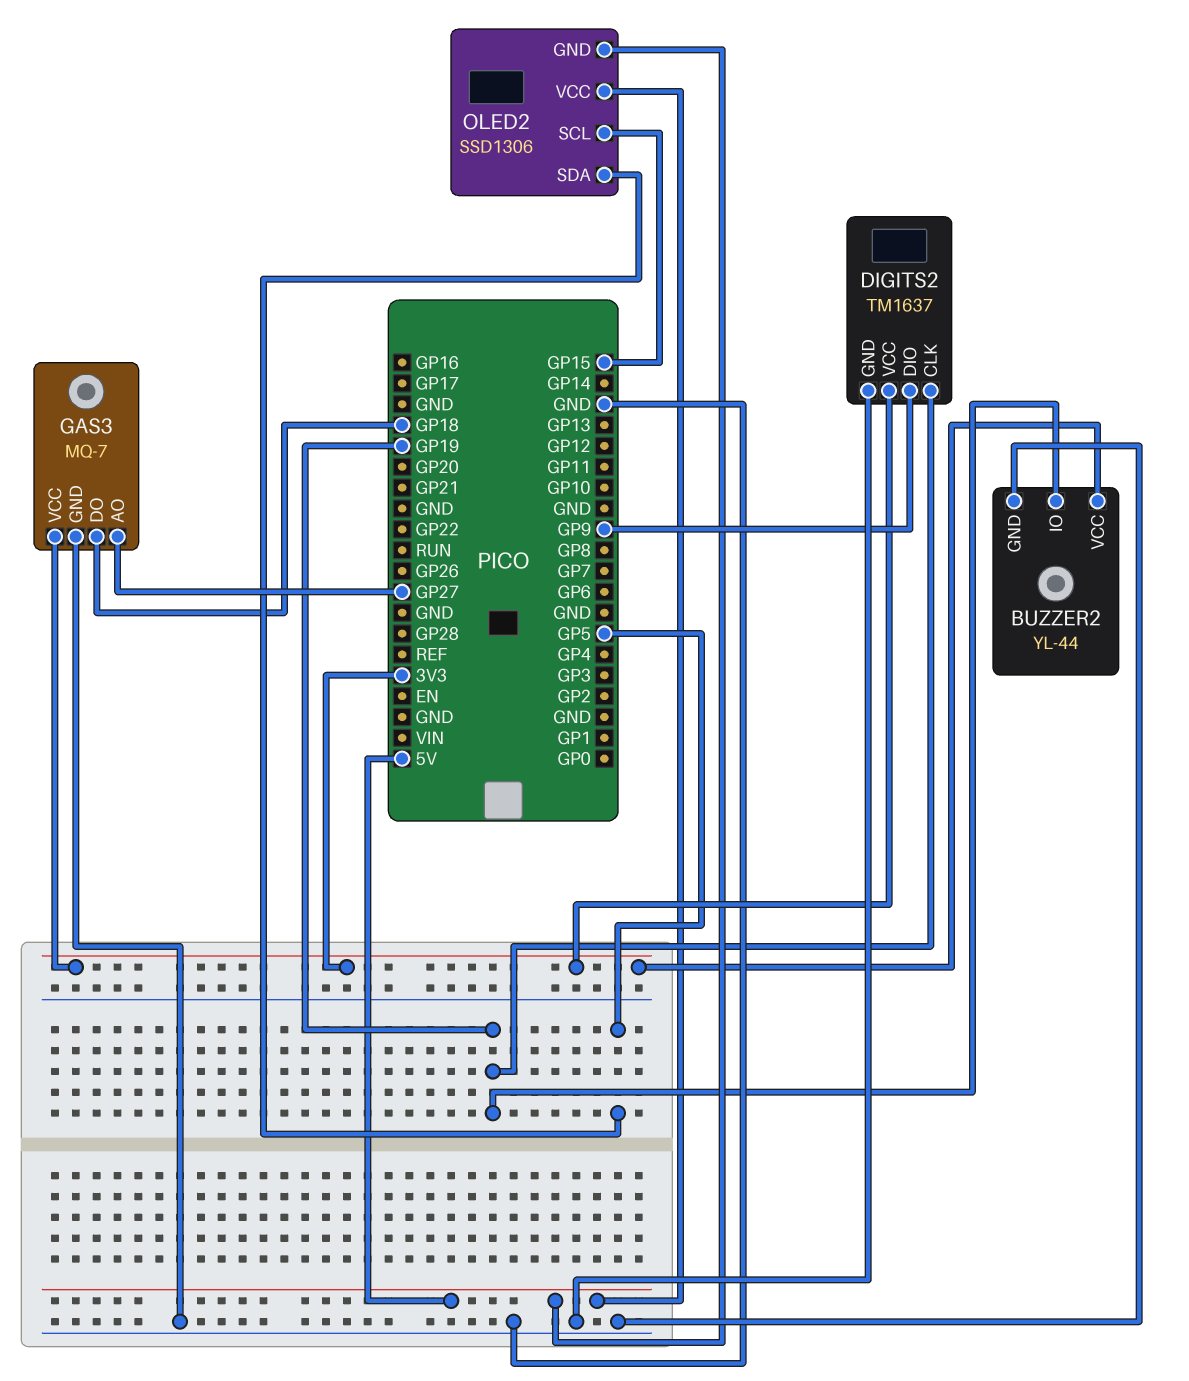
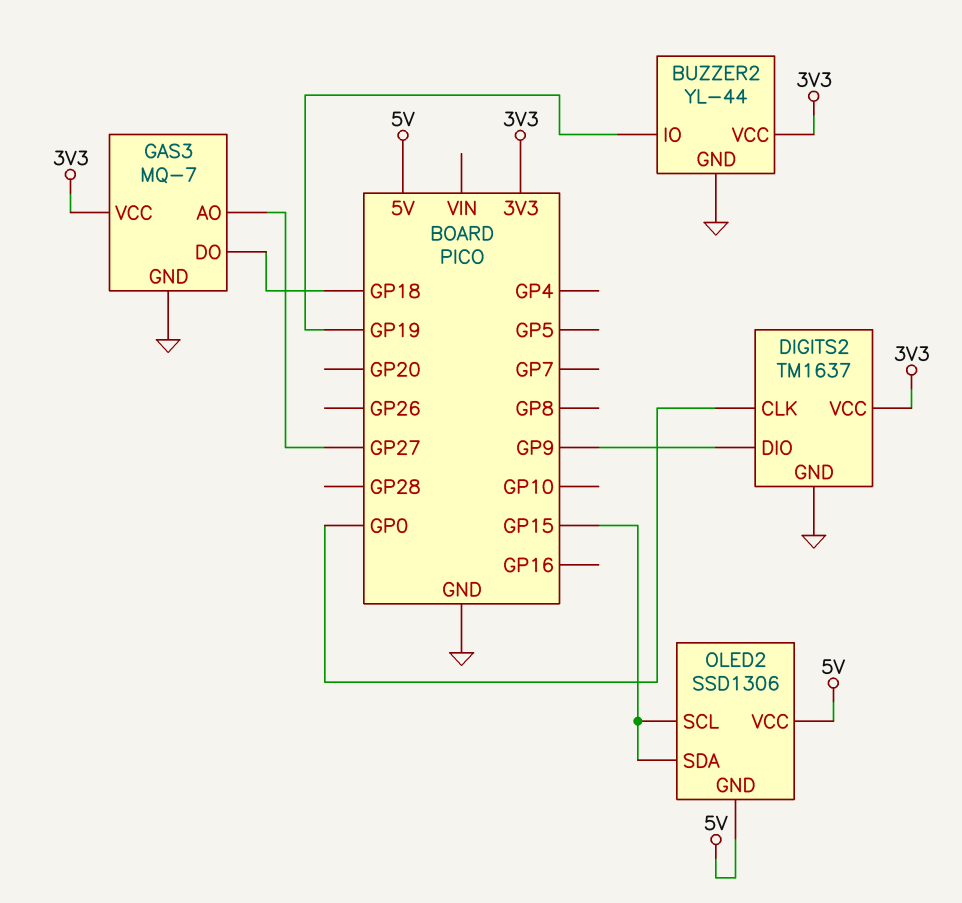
DIGITS2 pin CLK: GP19 -> GP0
OLED2 pin SDA: GP5 -> GP15

